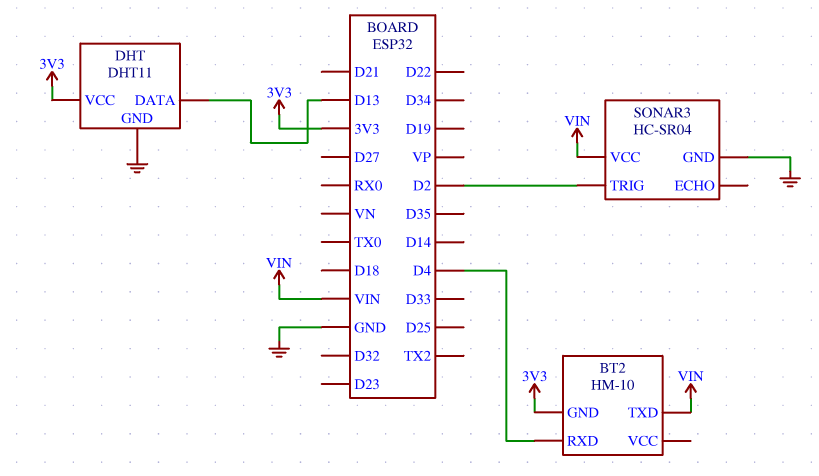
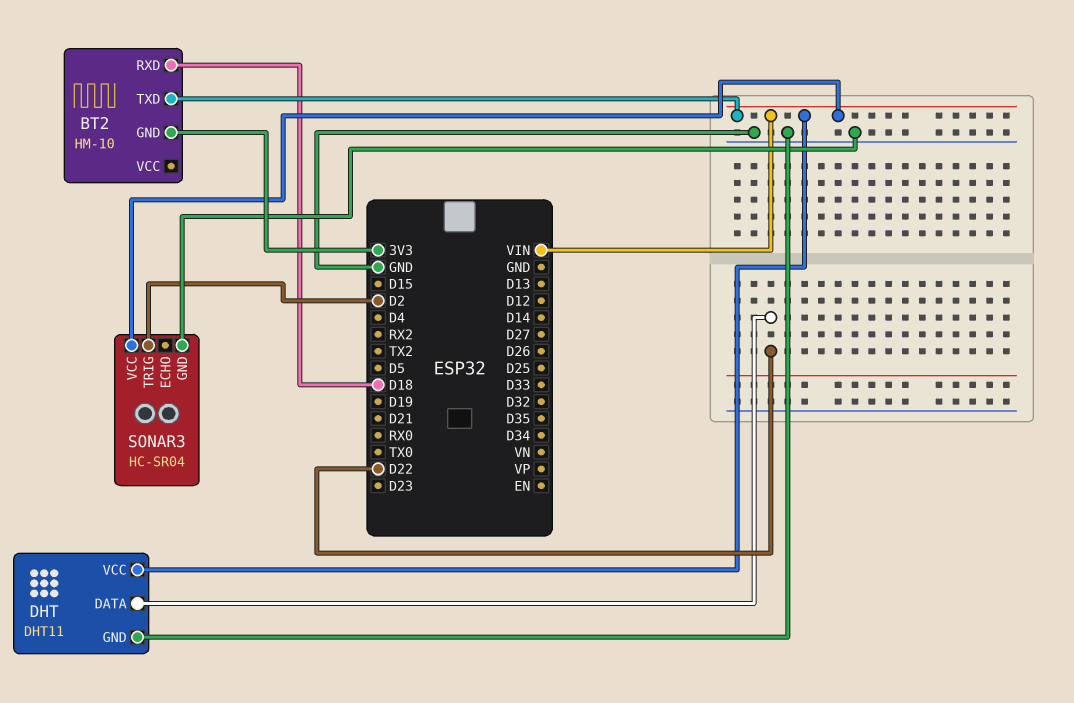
BT2 pin RXD: D4 -> D18
DHT pin DATA: D13 -> D22
DHT pin VCC: 3V3 -> VIN

